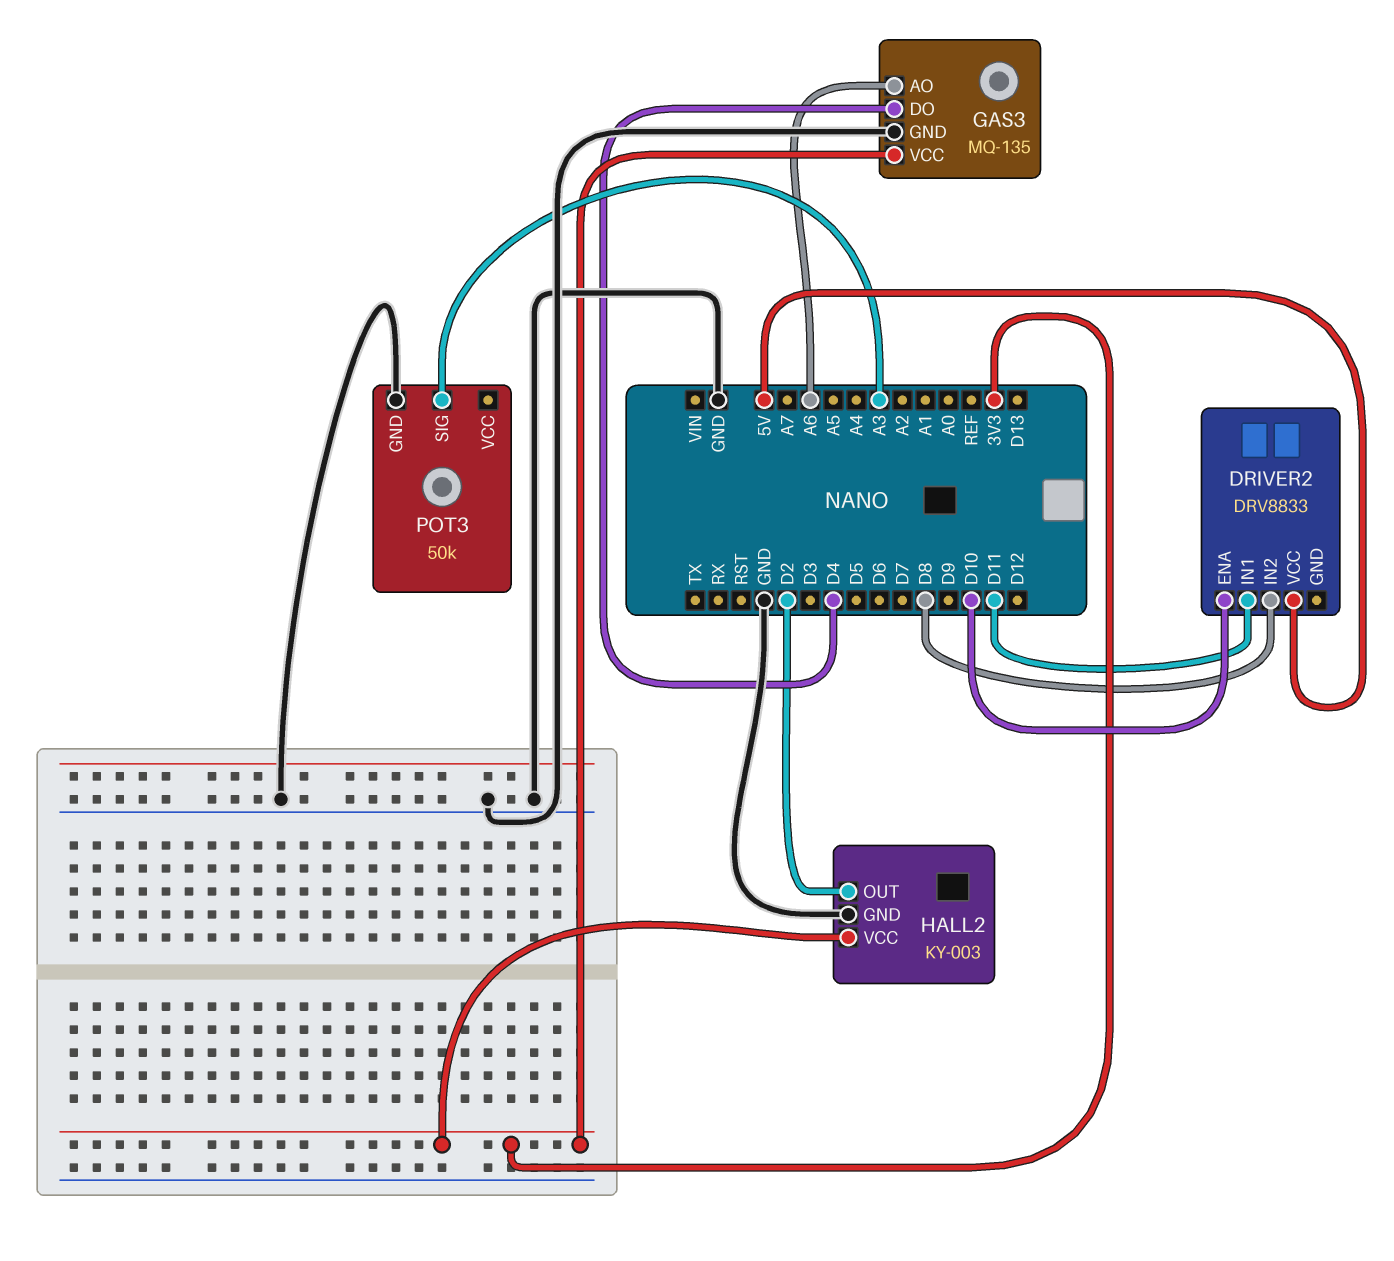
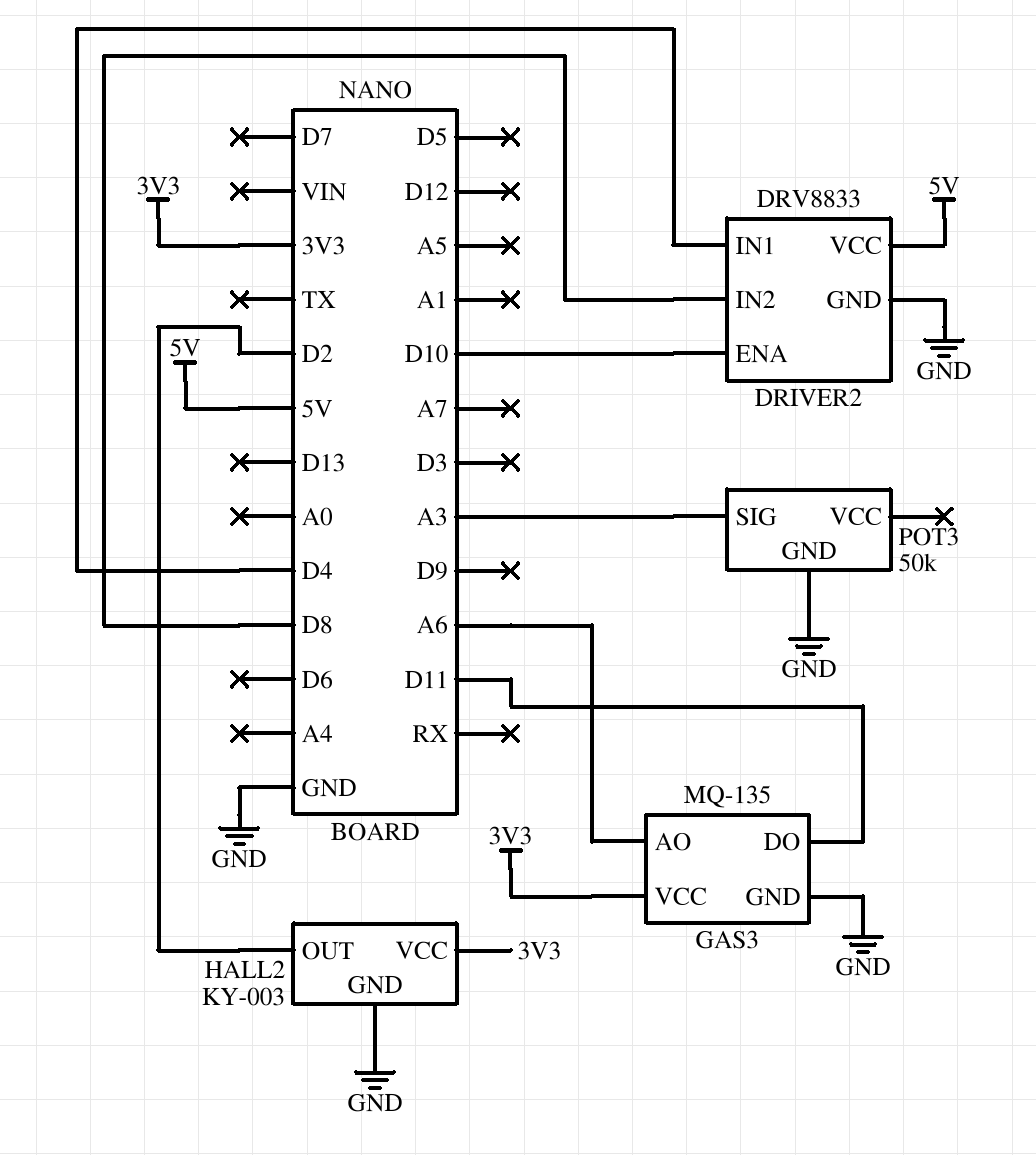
DRIVER2 pin GND: none -> GND
DRIVER2 pin IN1: D11 -> D4
GAS3 pin DO: D4 -> D11

